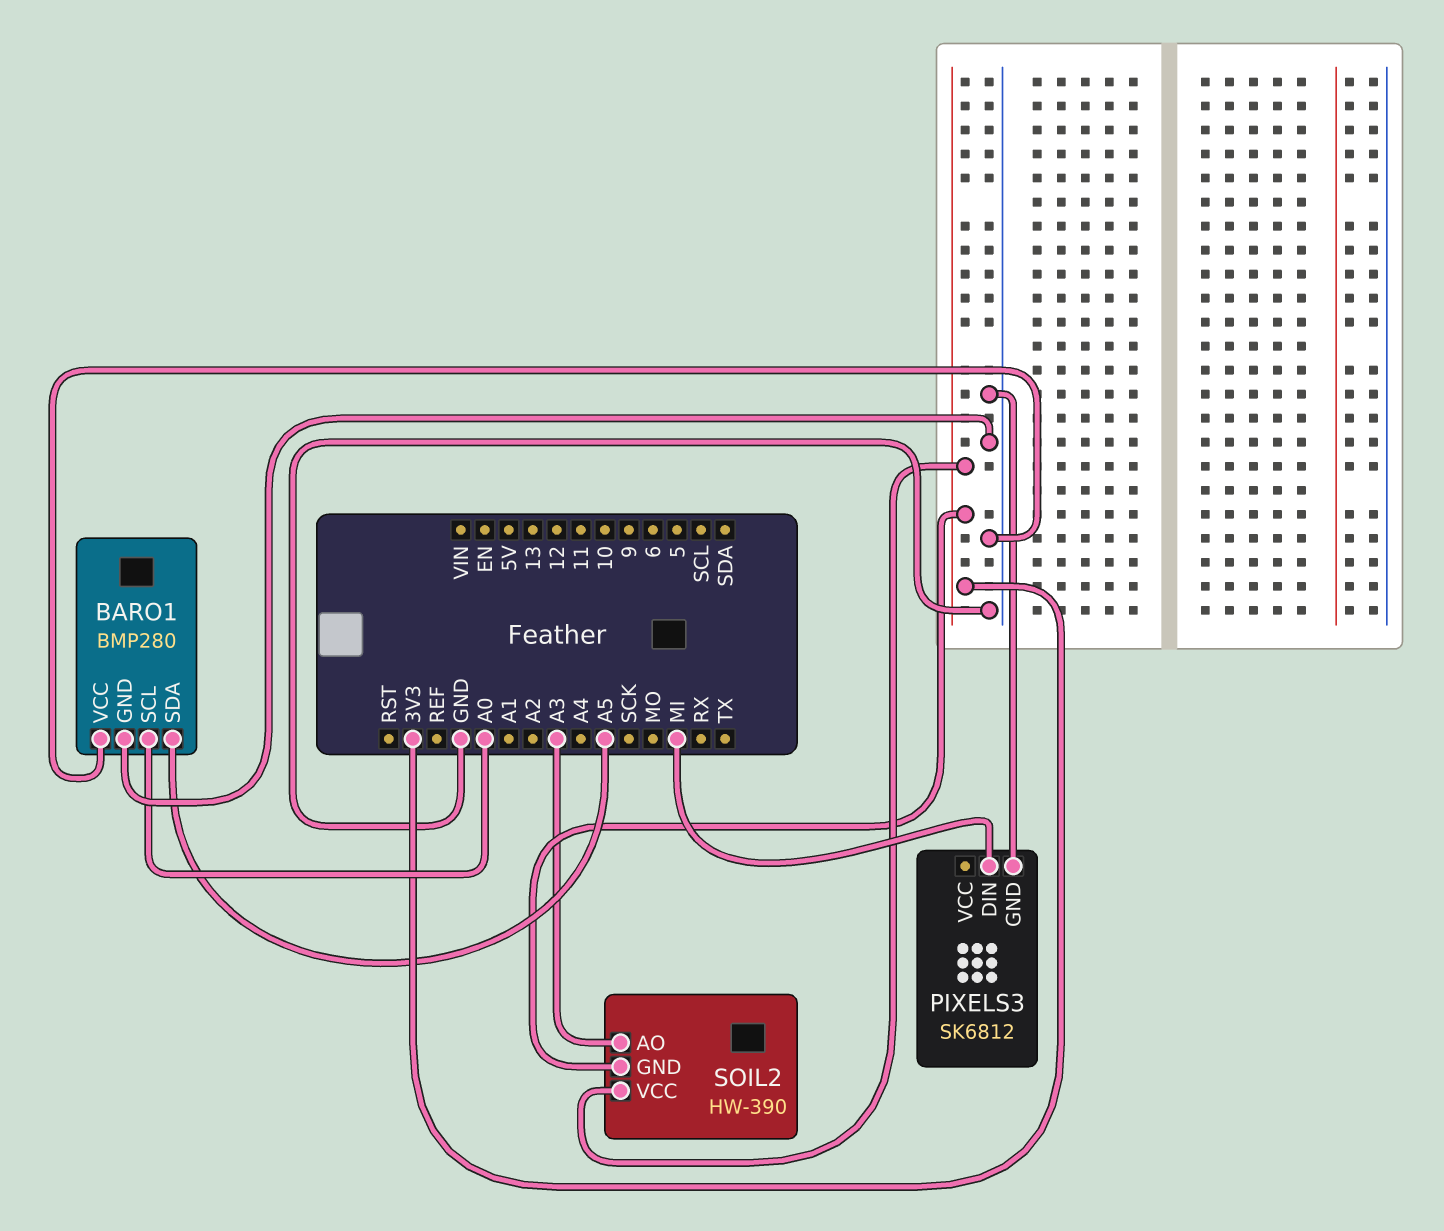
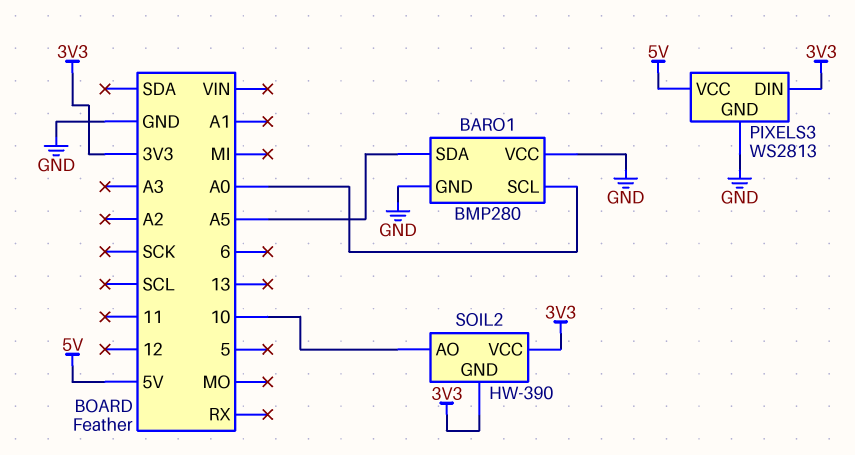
PIXELS3: SK6812 -> WS2813
PIXELS3 pin DIN: MI -> 3V3
PIXELS3 pin VCC: none -> 5V
SOIL2 pin AO: A3 -> 10

